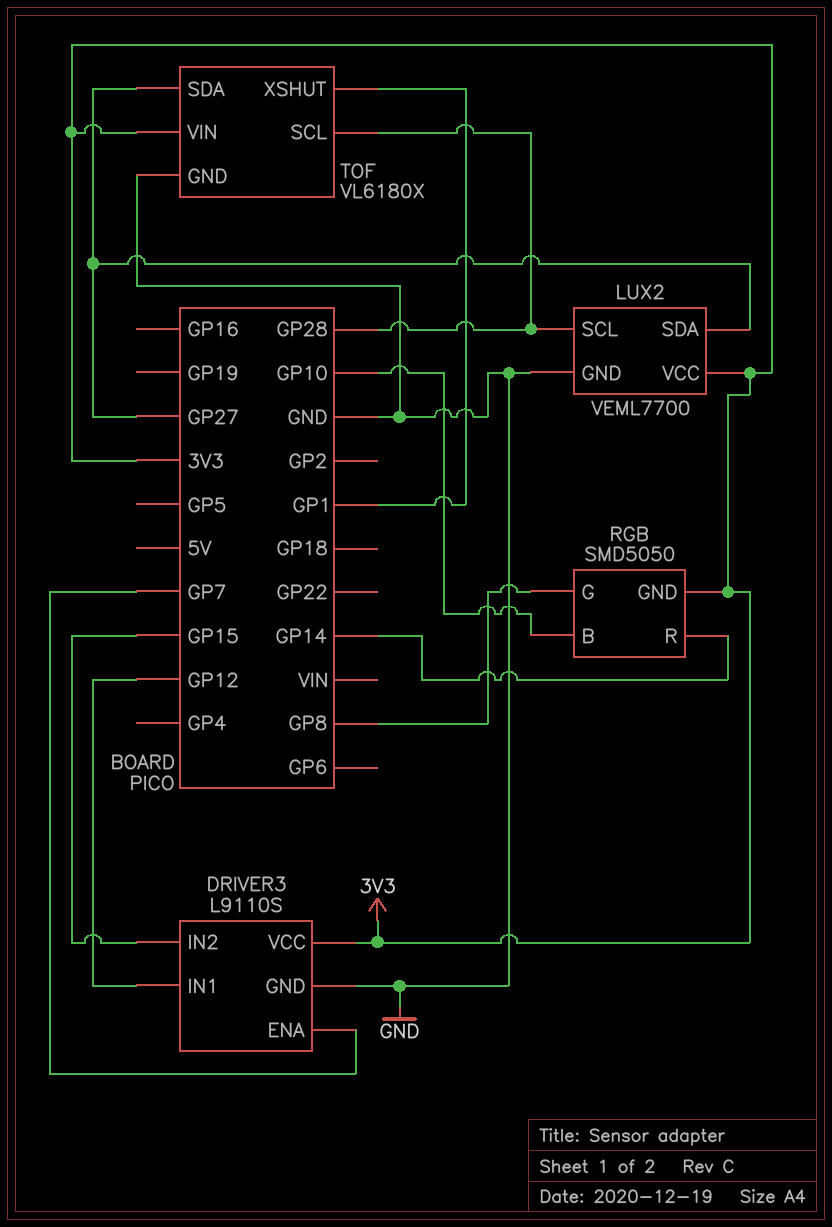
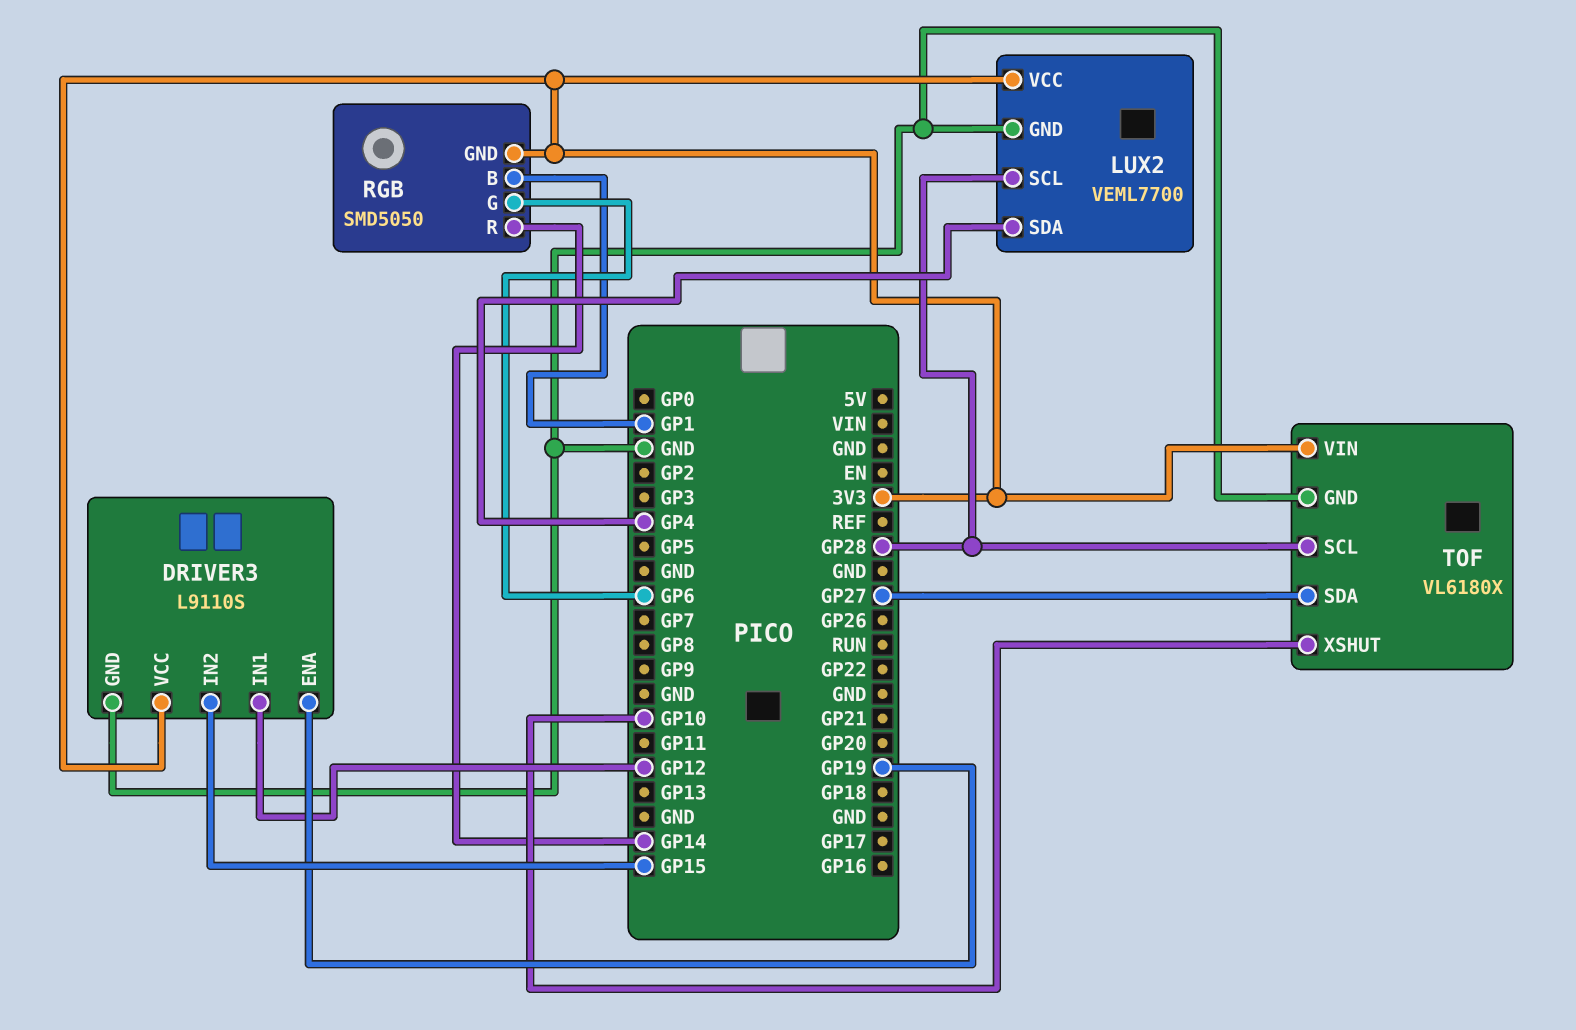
DRIVER3 pin ENA: GP7 -> GP19
LUX2 pin SDA: GP27 -> GP4
RGB pin B: GP10 -> GP1
RGB pin G: GP8 -> GP6
TOF pin XSHUT: GP1 -> GP10

